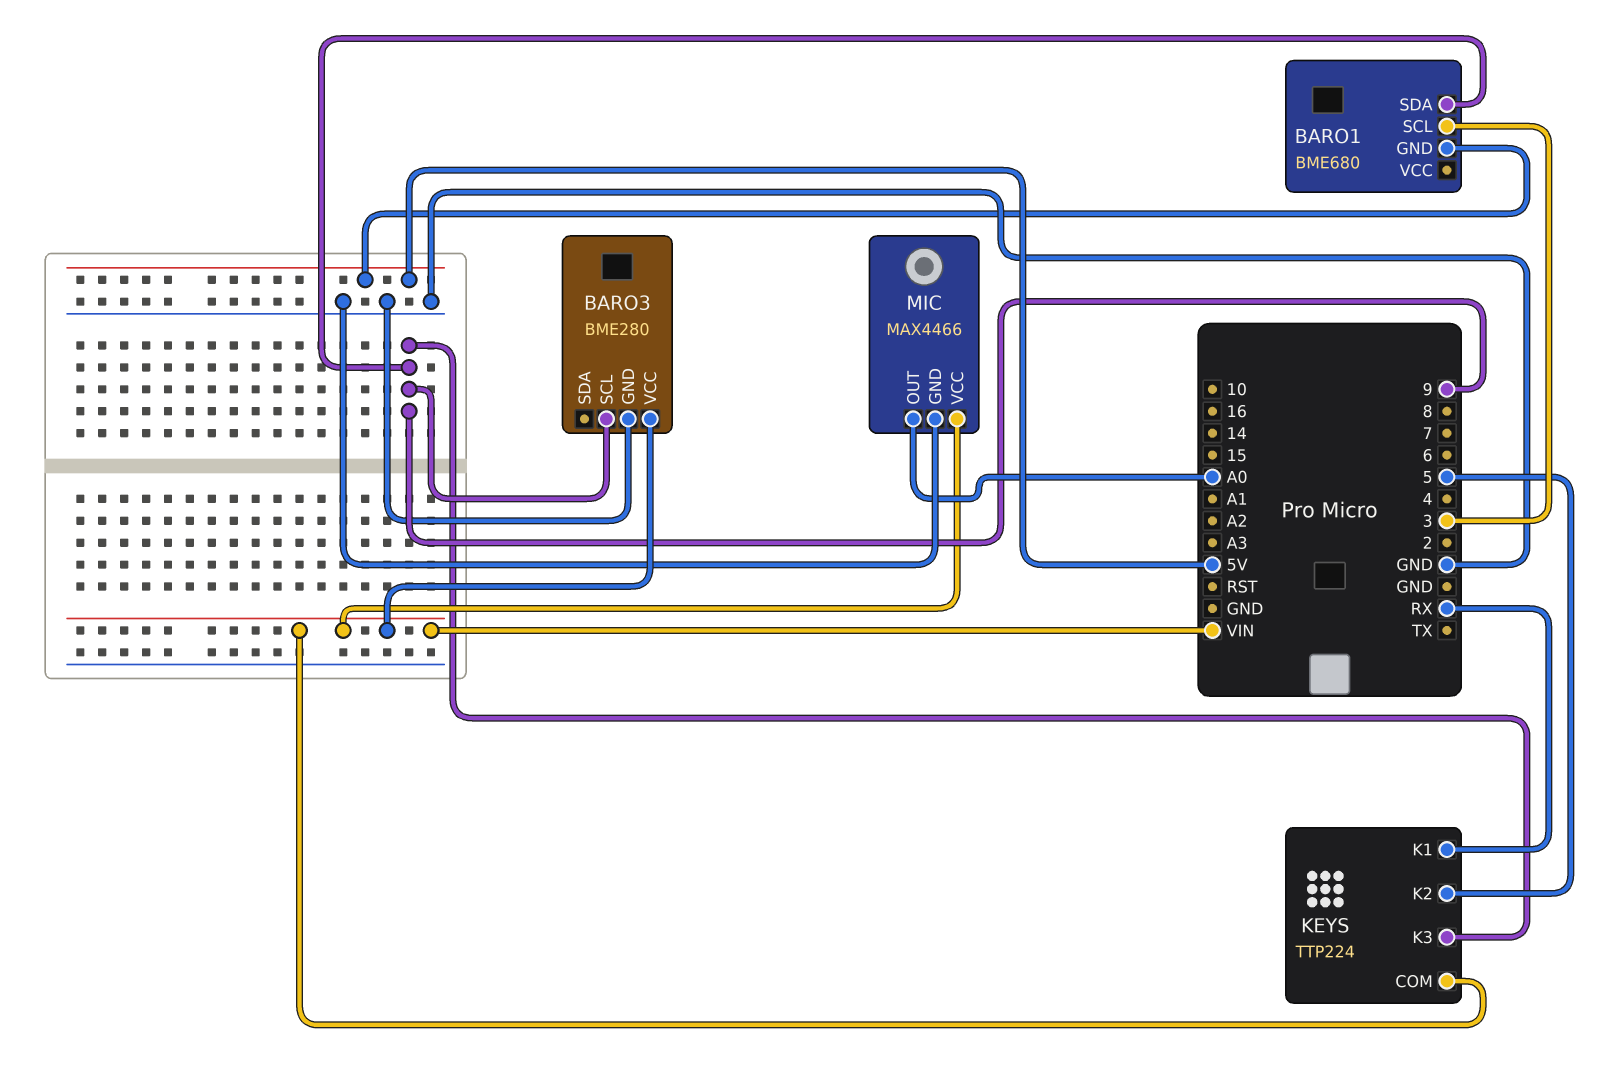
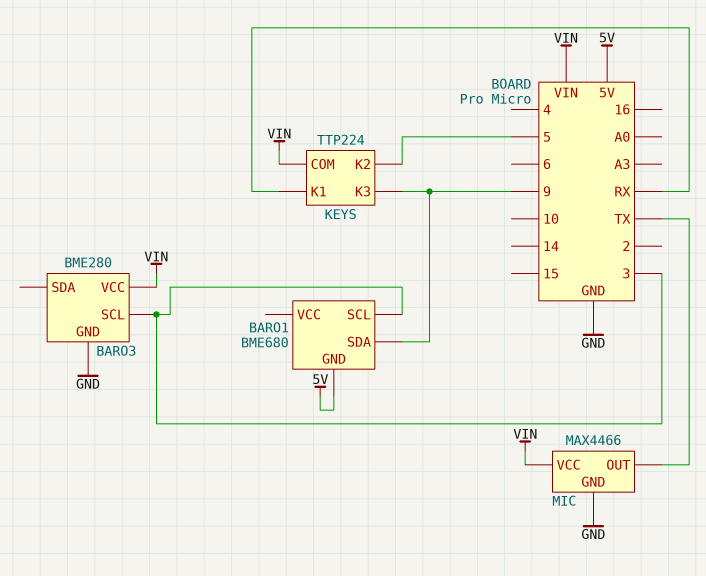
BARO3 pin SCL: 9 -> 3
MIC pin OUT: A0 -> TX

